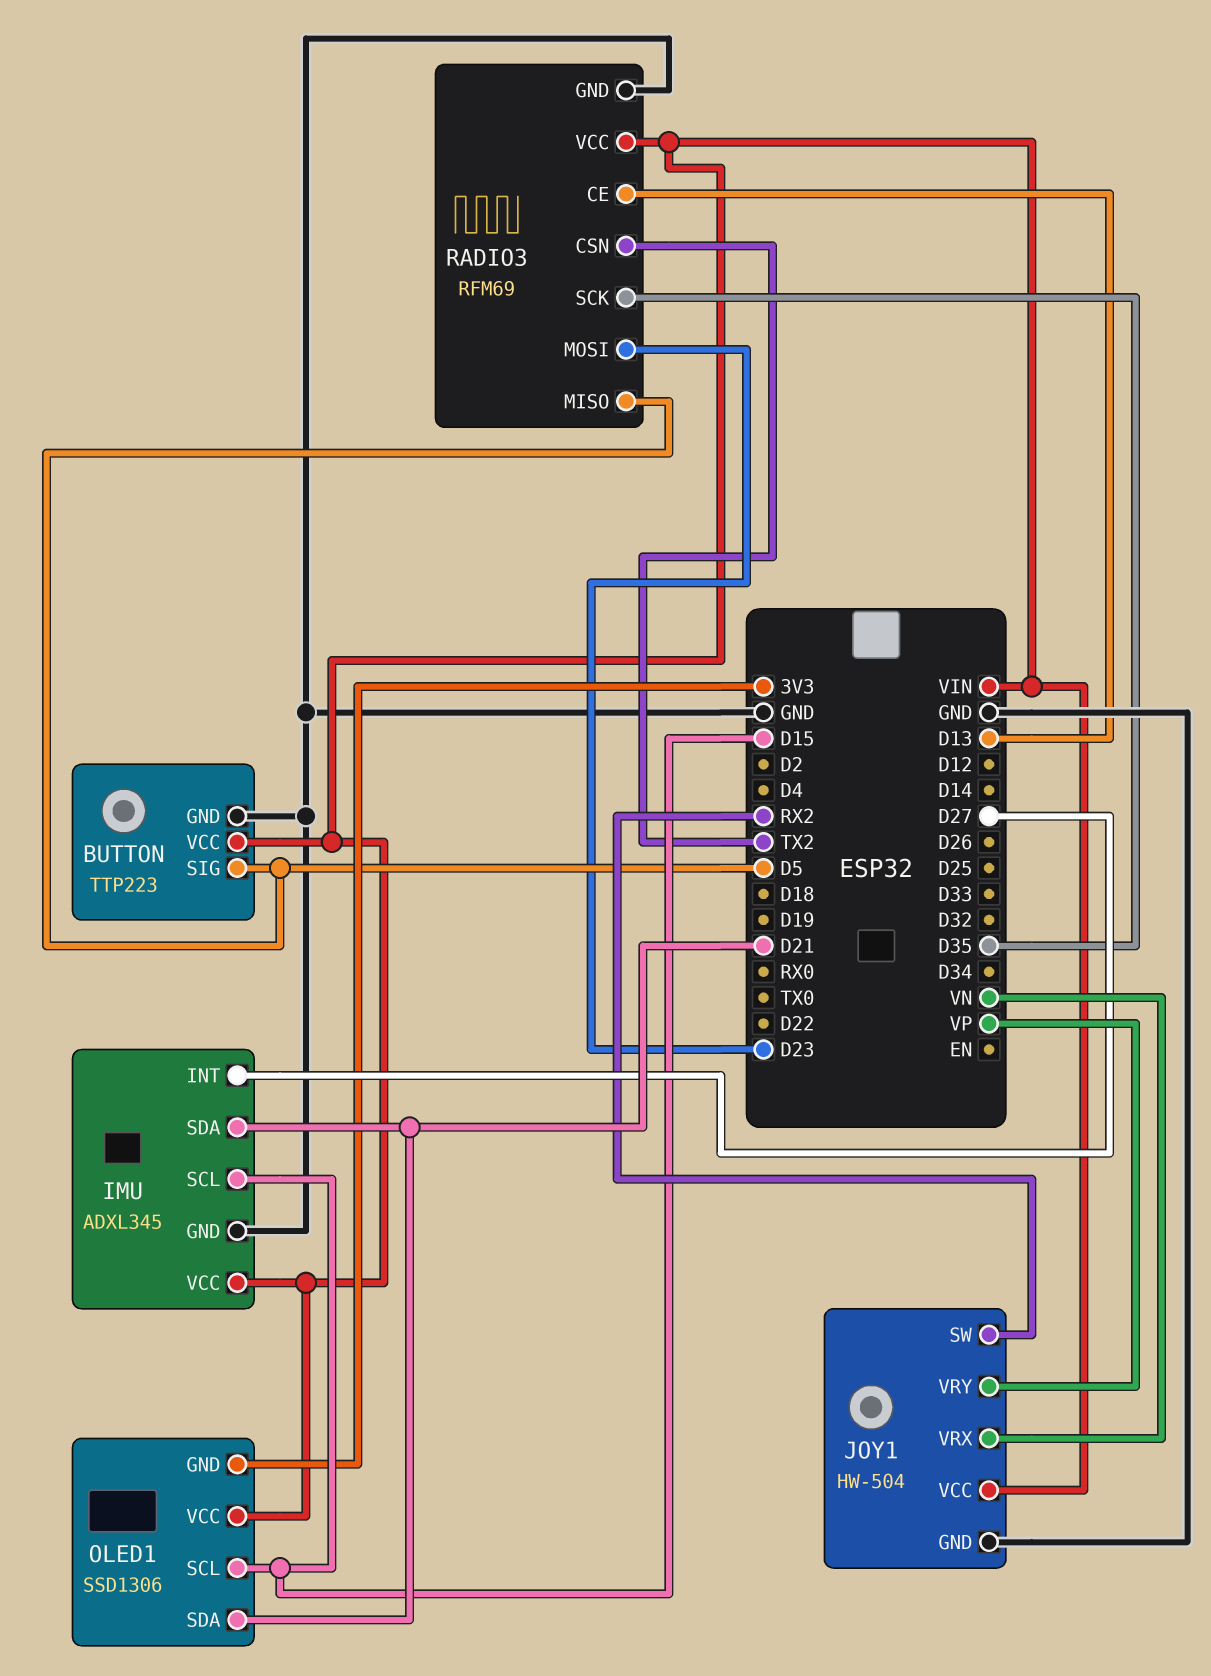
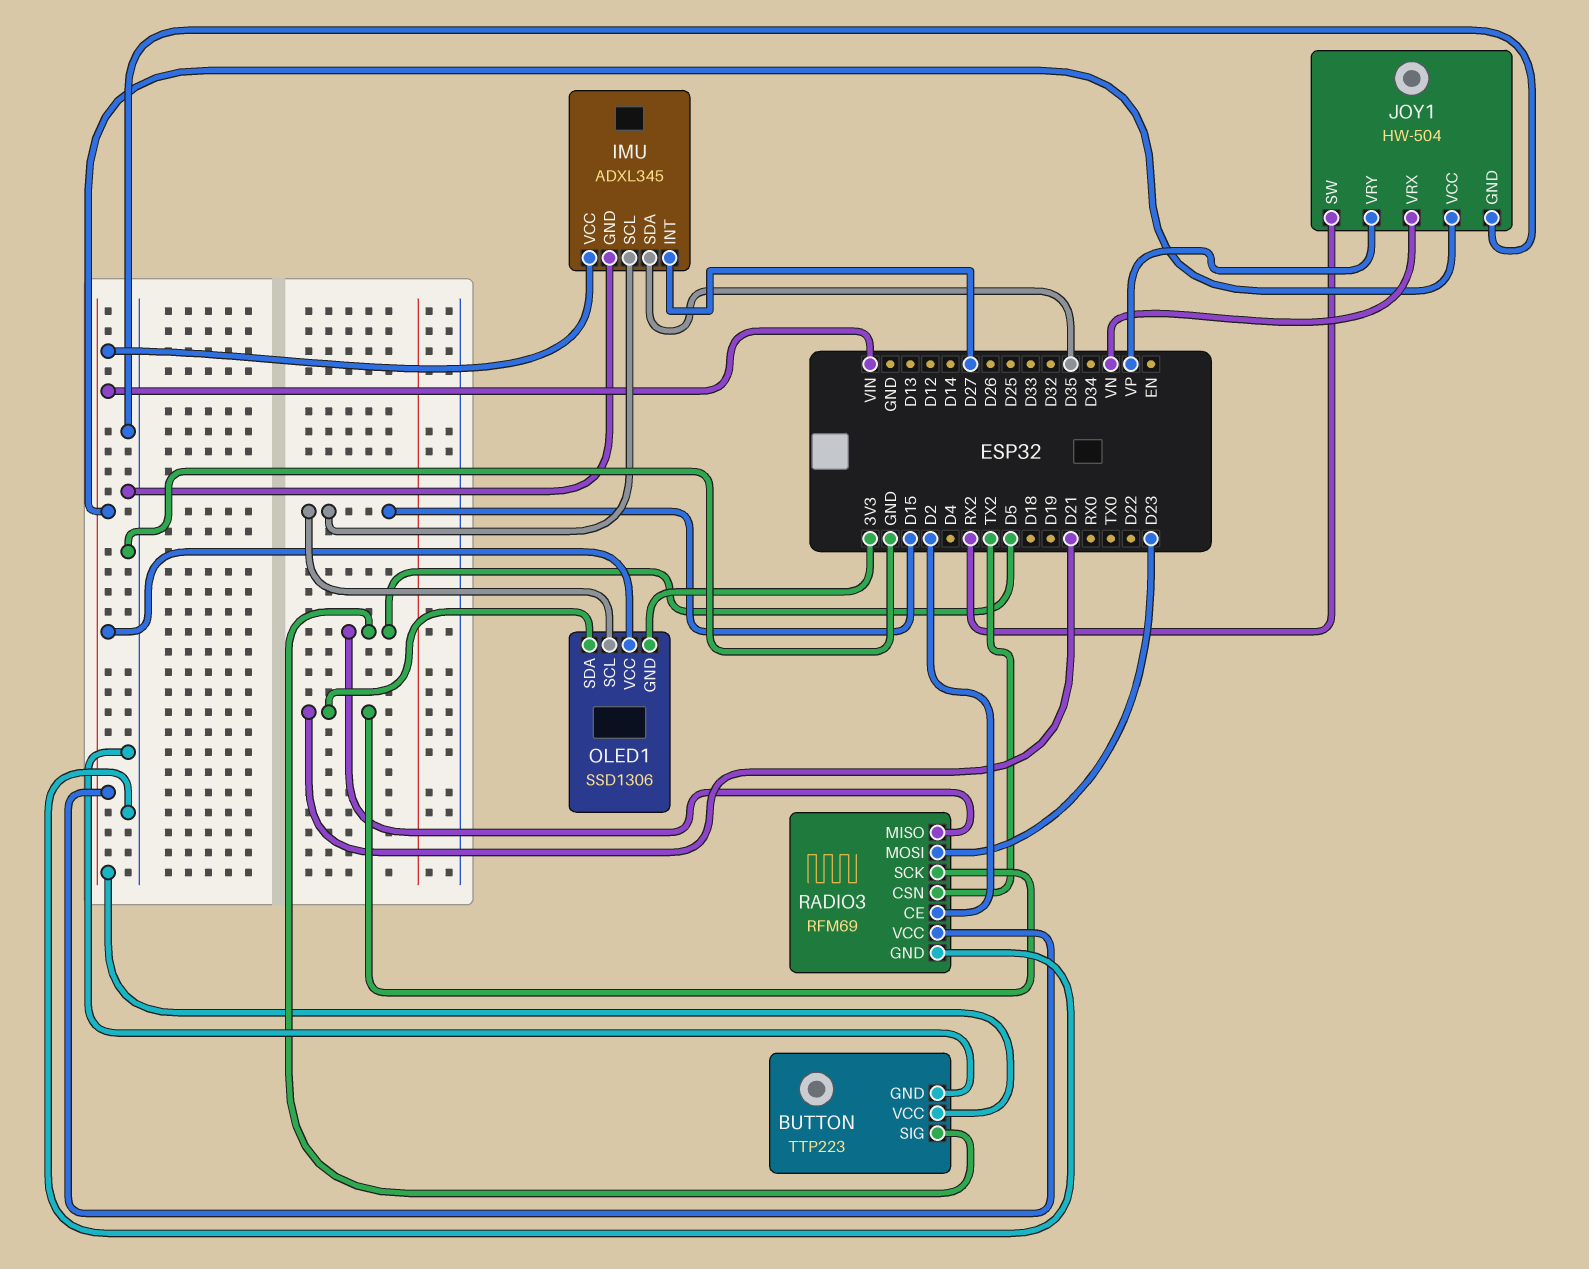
IMU pin SDA: D21 -> D35
RADIO3 pin CE: D13 -> D2
RADIO3 pin SCK: D35 -> D21

